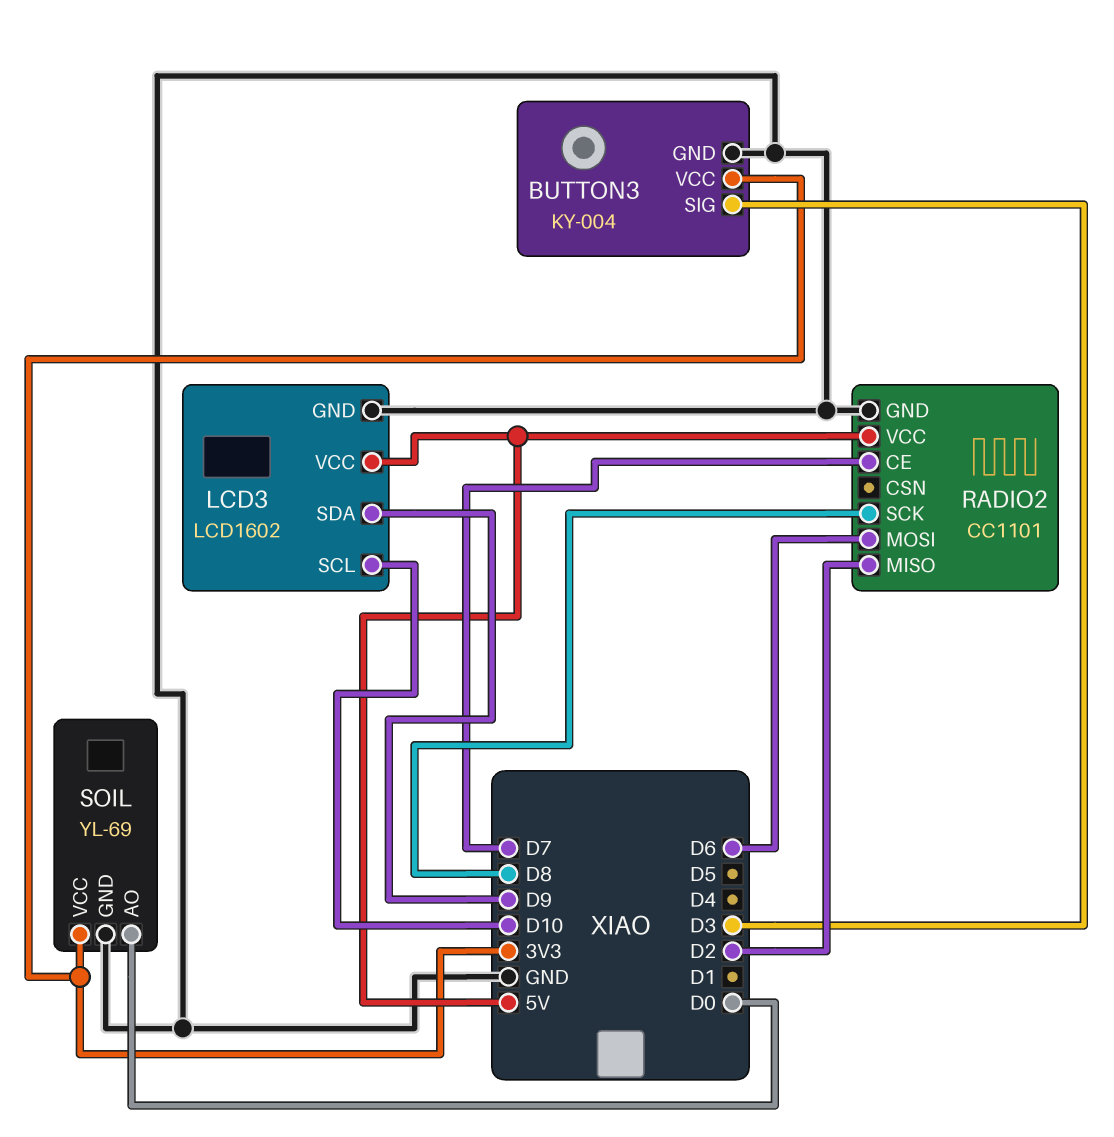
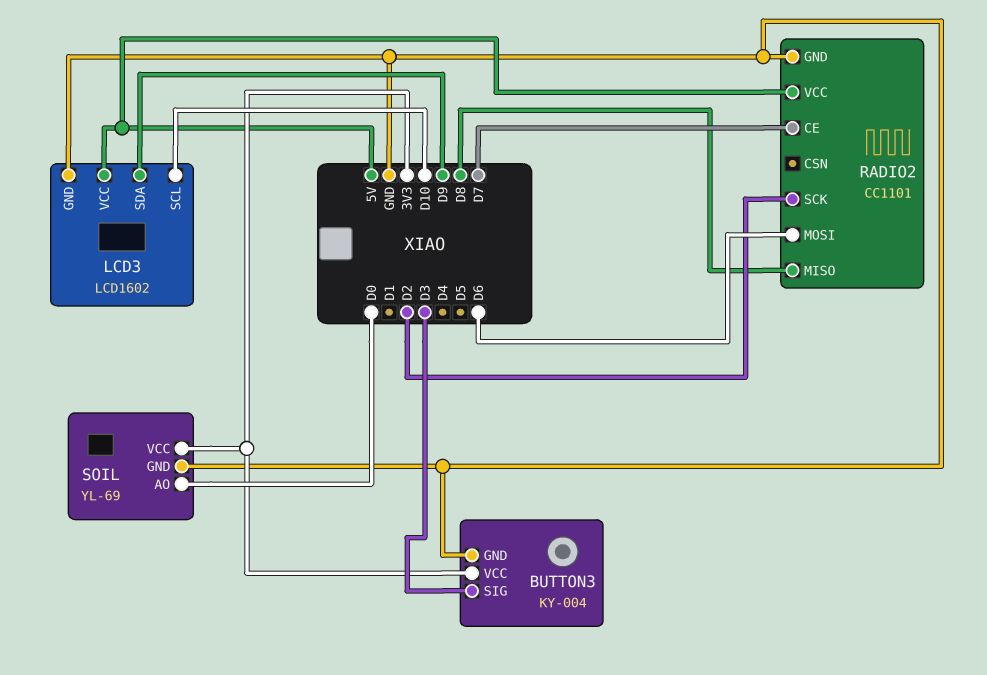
RADIO2 pin MISO: D2 -> D8
RADIO2 pin SCK: D8 -> D2

